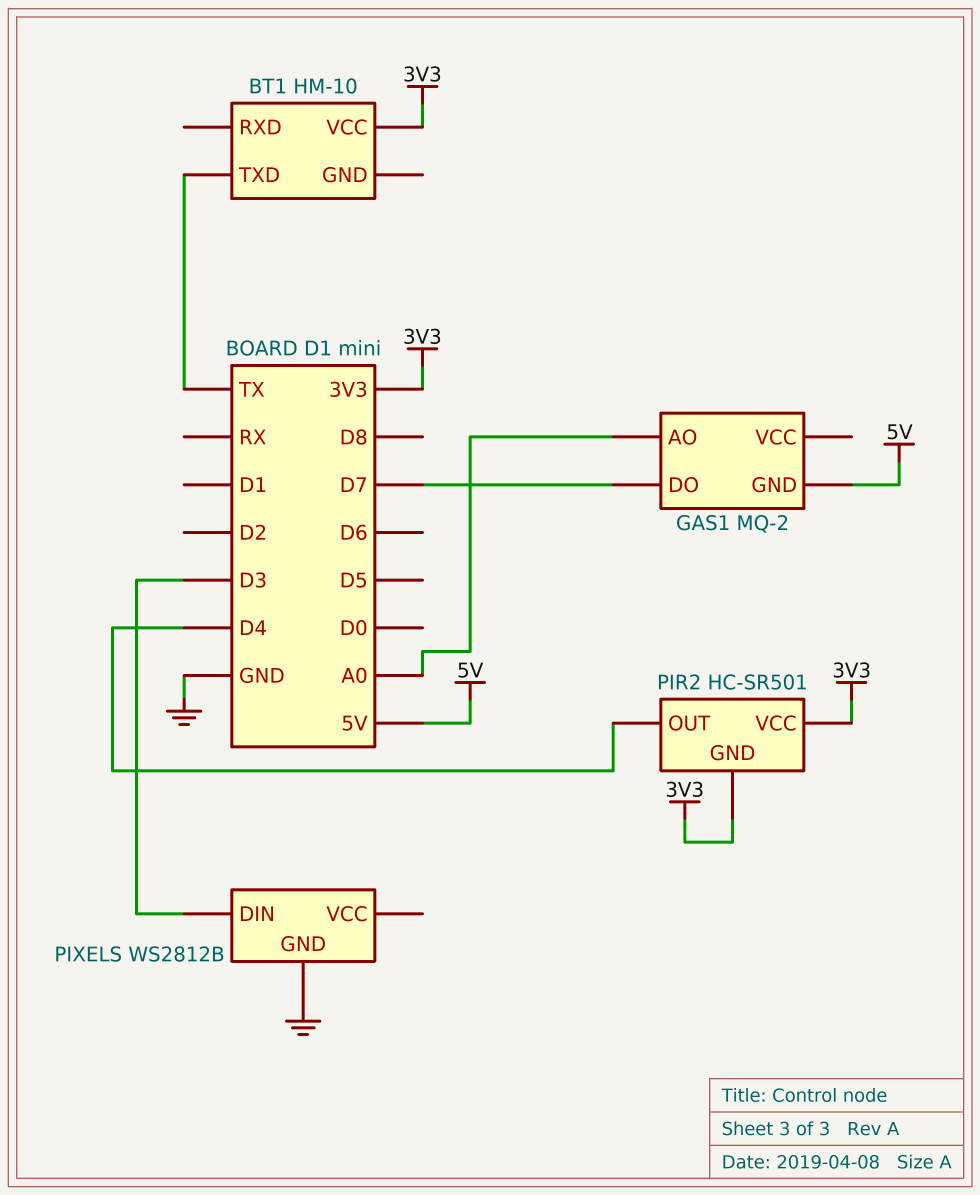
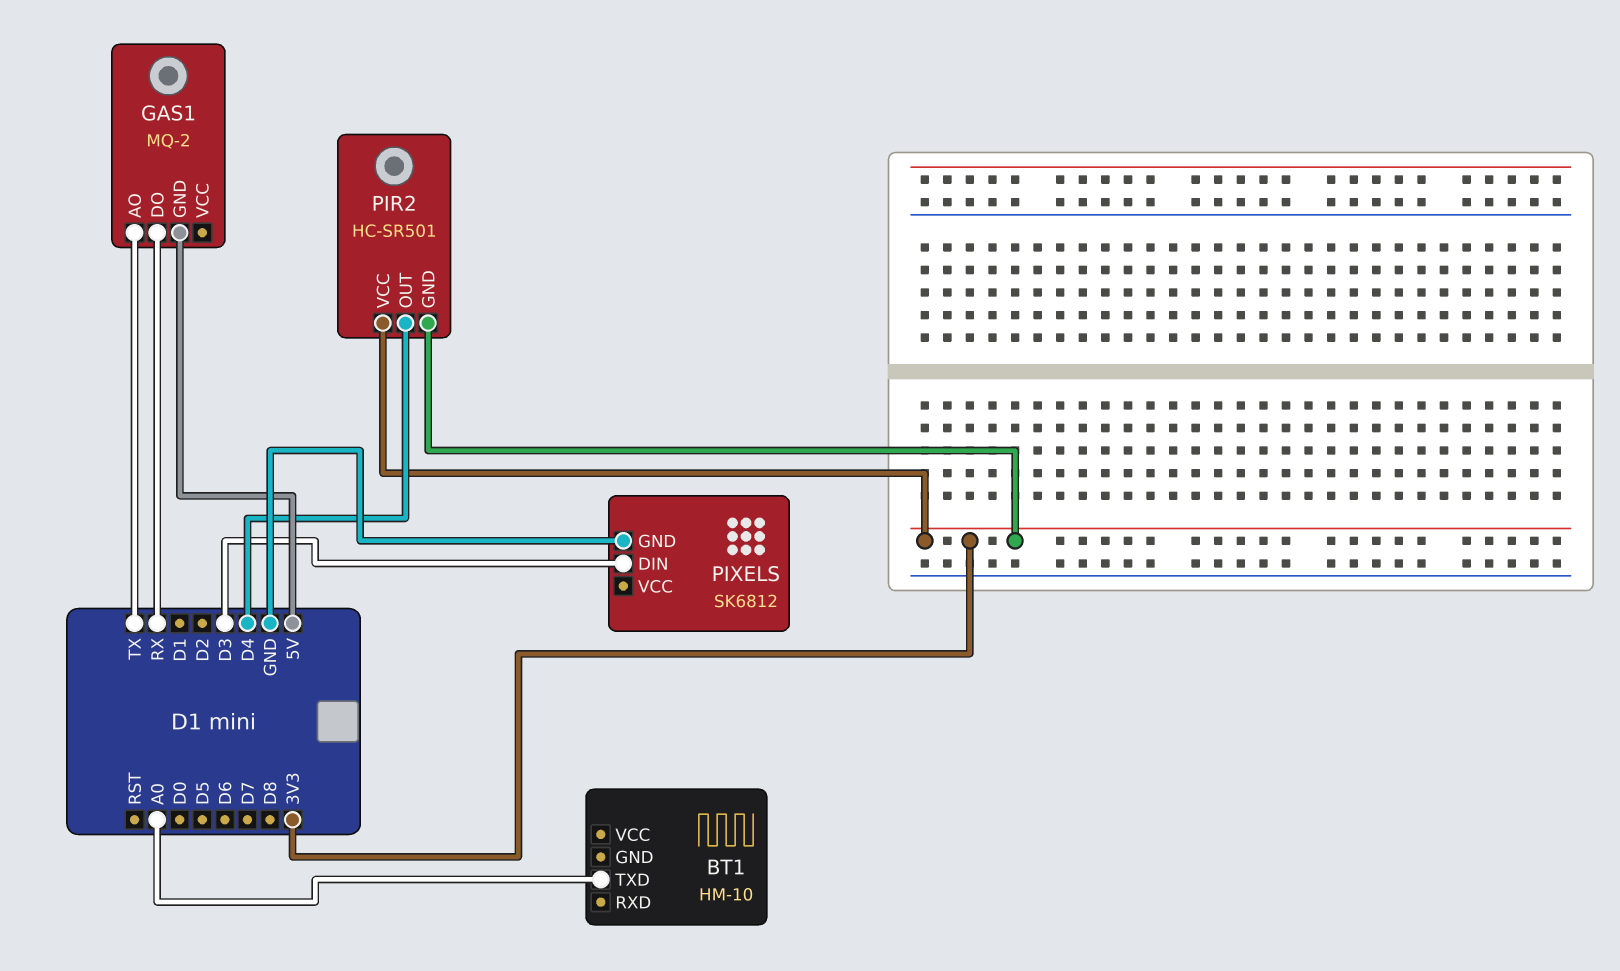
BT1 pin TXD: TX -> A0
BT1 pin VCC: 3V3 -> none
GAS1 pin AO: A0 -> TX
GAS1 pin DO: D7 -> RX
PIXELS: WS2812B -> SK6812

